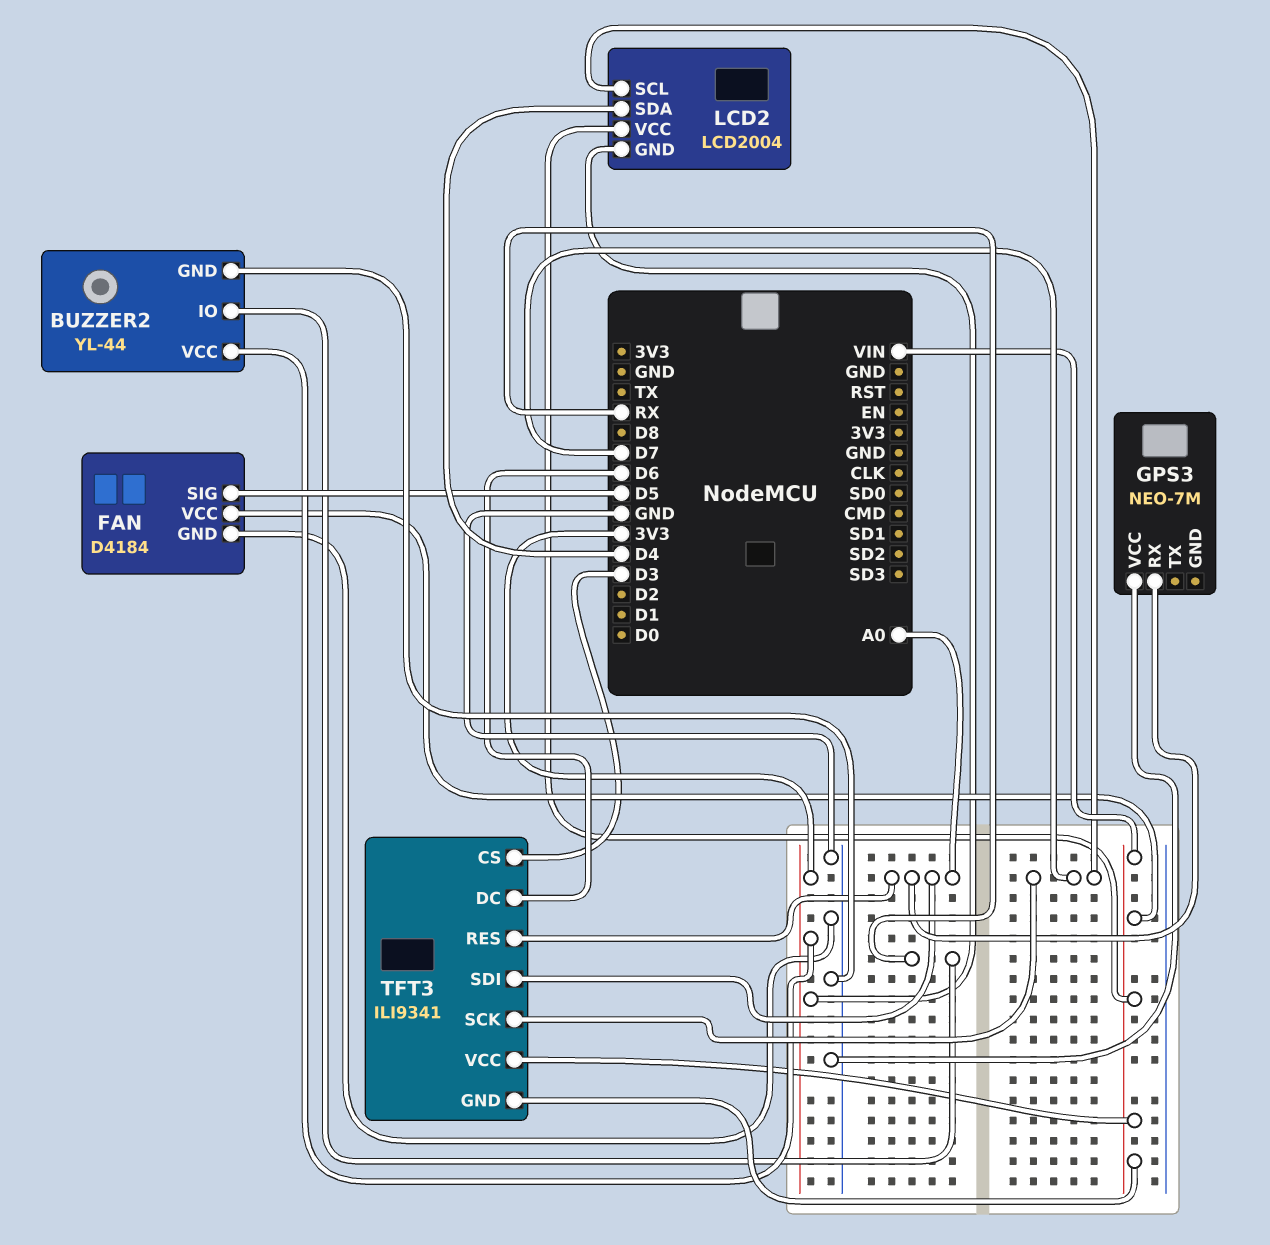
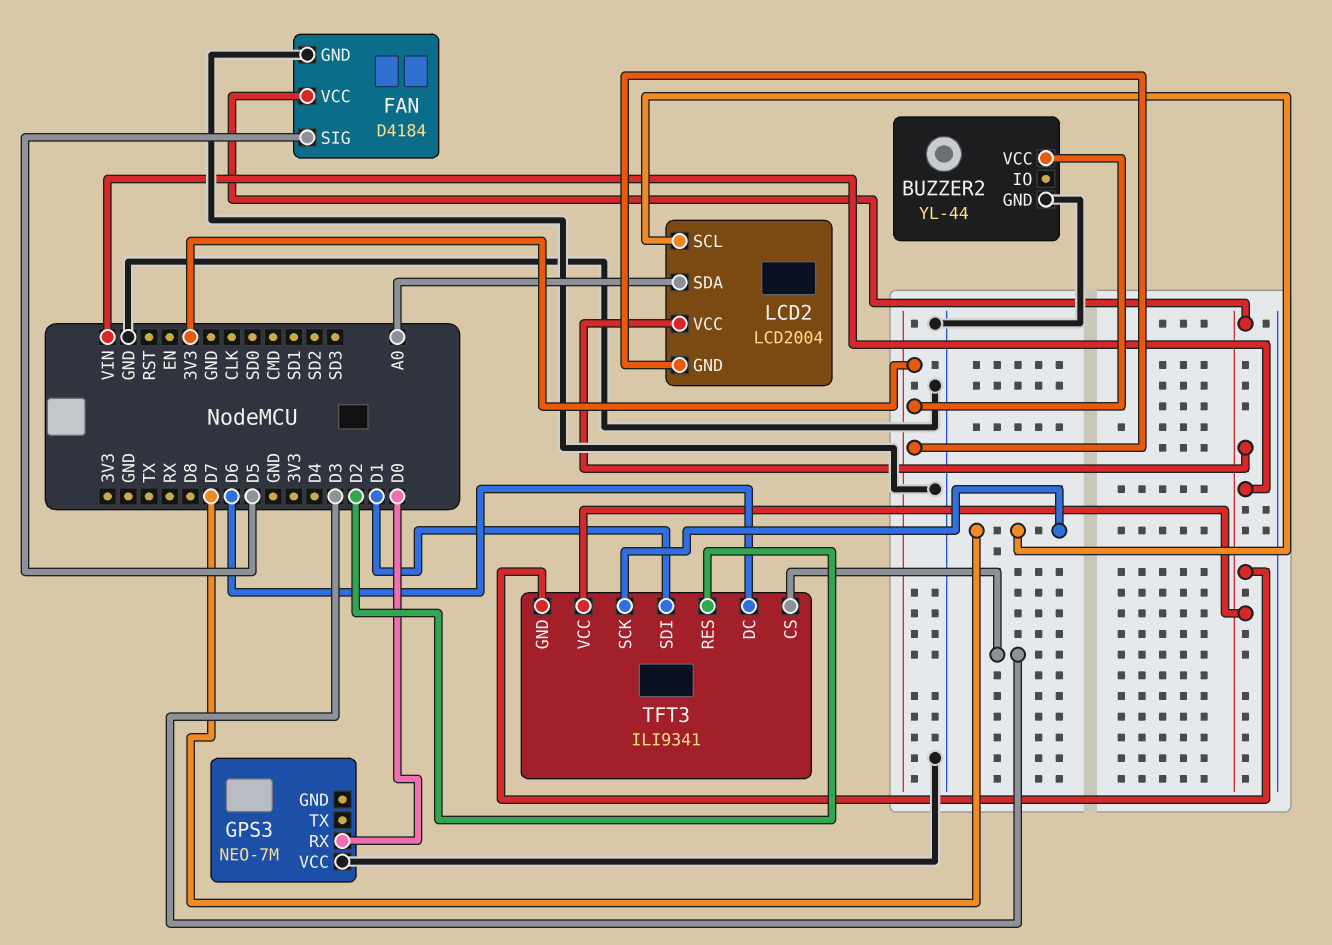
BUZZER2 pin IO: RX -> none
GPS3 pin RX: A0 -> D0
LCD2 pin SDA: D4 -> A0
TFT3 pin RES: A0 -> D2
TFT3 pin SDI: A0 -> D1

